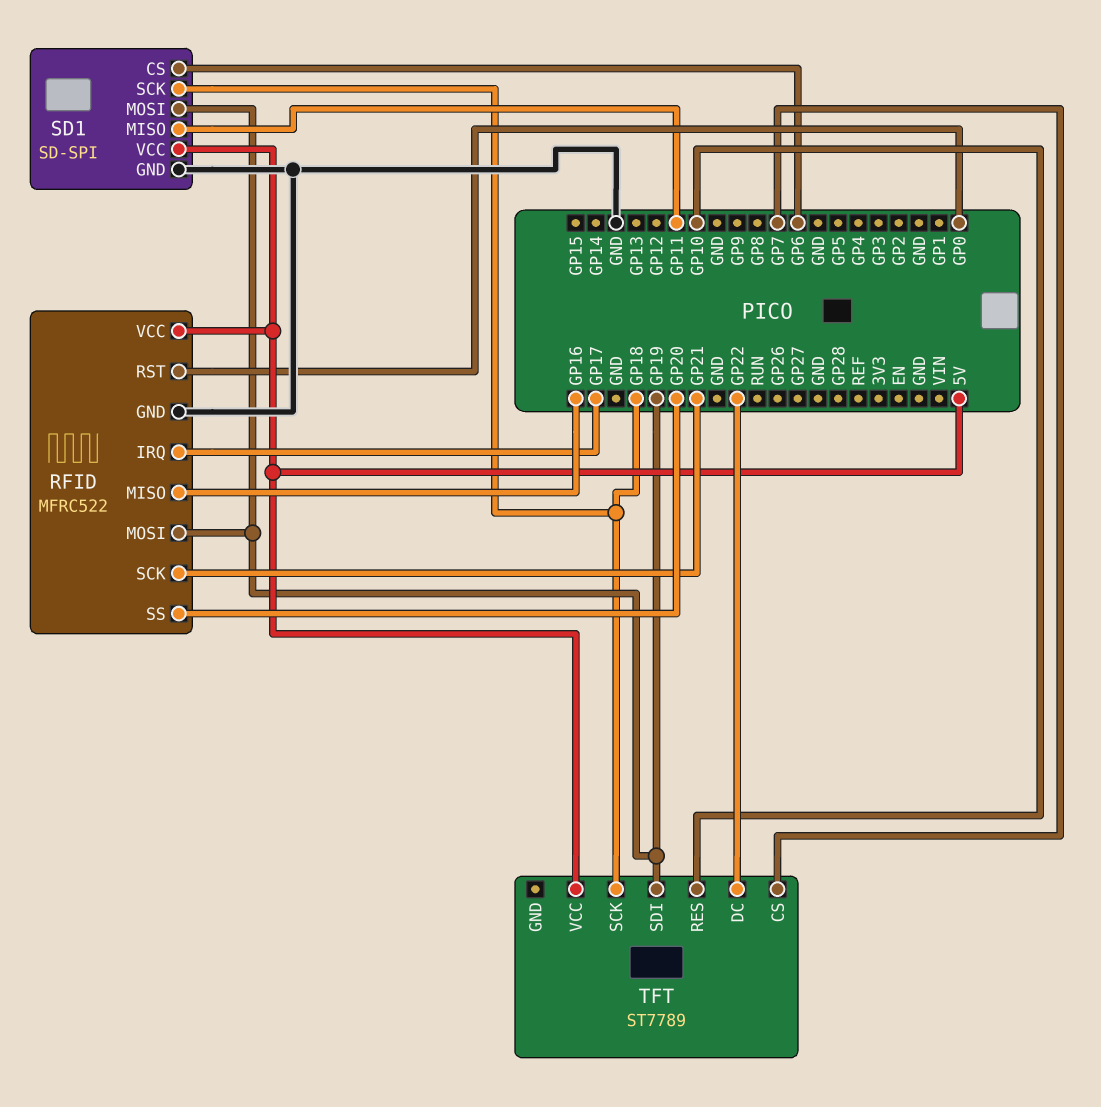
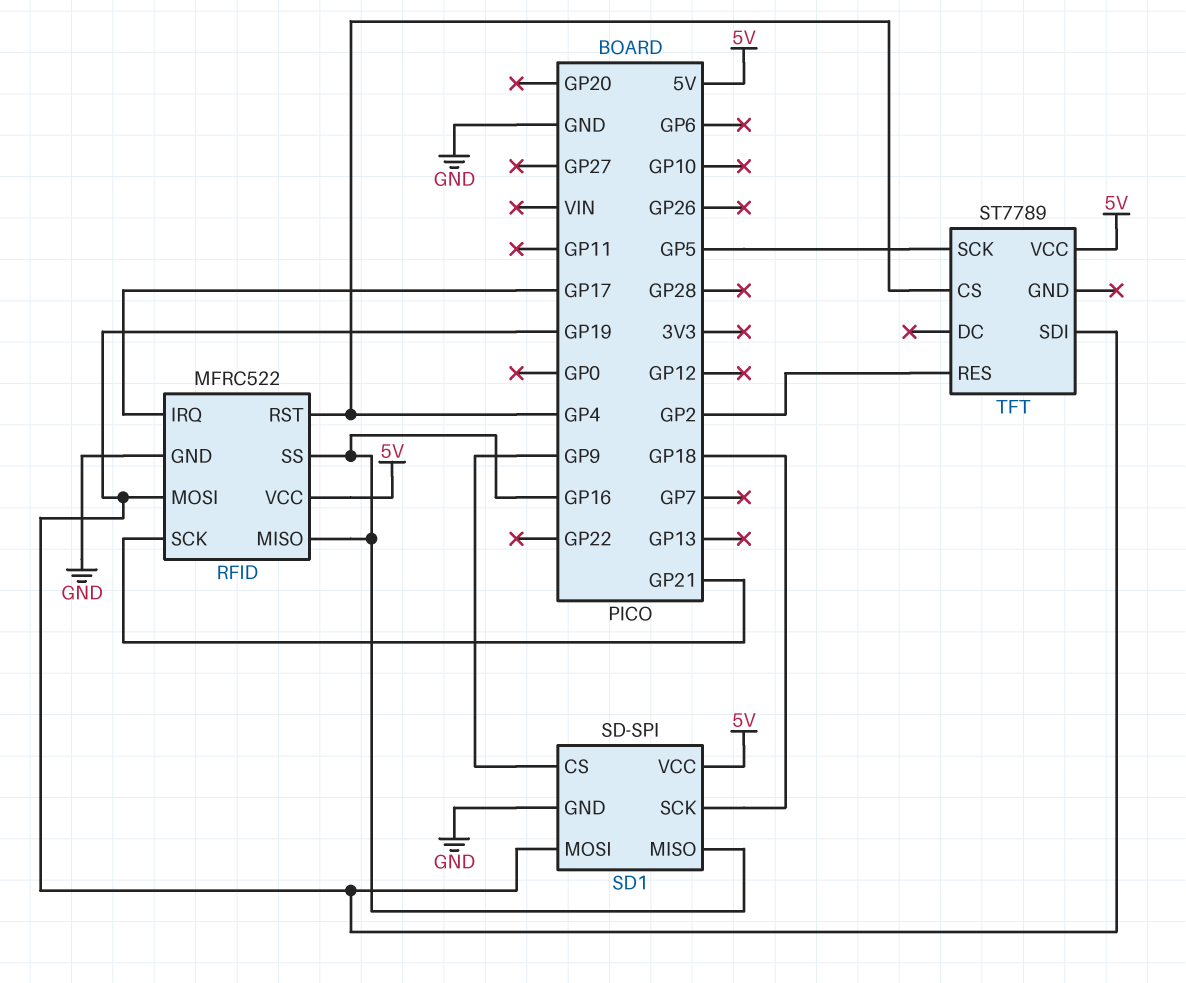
RFID pin RST: GP0 -> GP4
RFID pin SS: GP20 -> GP16
SD1 pin CS: GP6 -> GP9
SD1 pin MISO: GP11 -> GP16
TFT pin CS: GP7 -> GP4
TFT pin DC: GP22 -> none
TFT pin RES: GP10 -> GP2
TFT pin SCK: GP18 -> GP5

